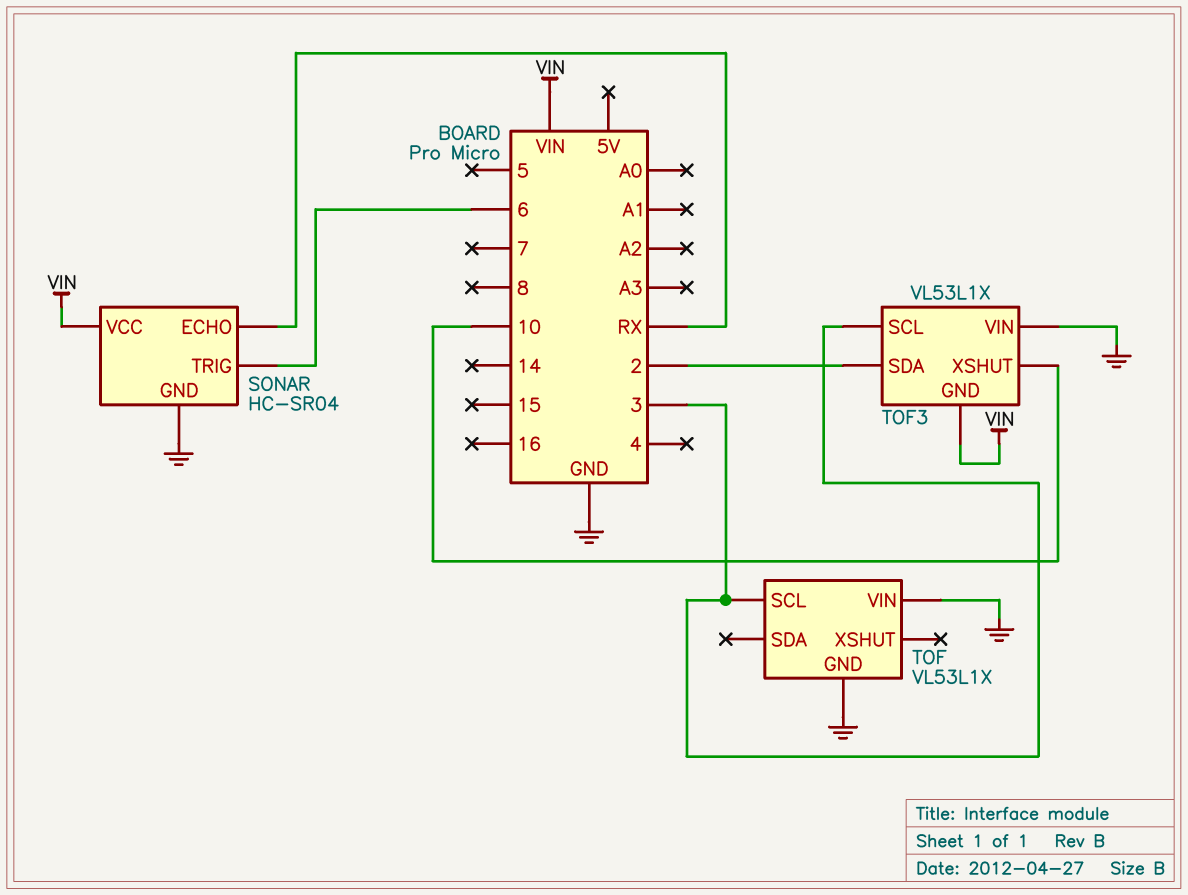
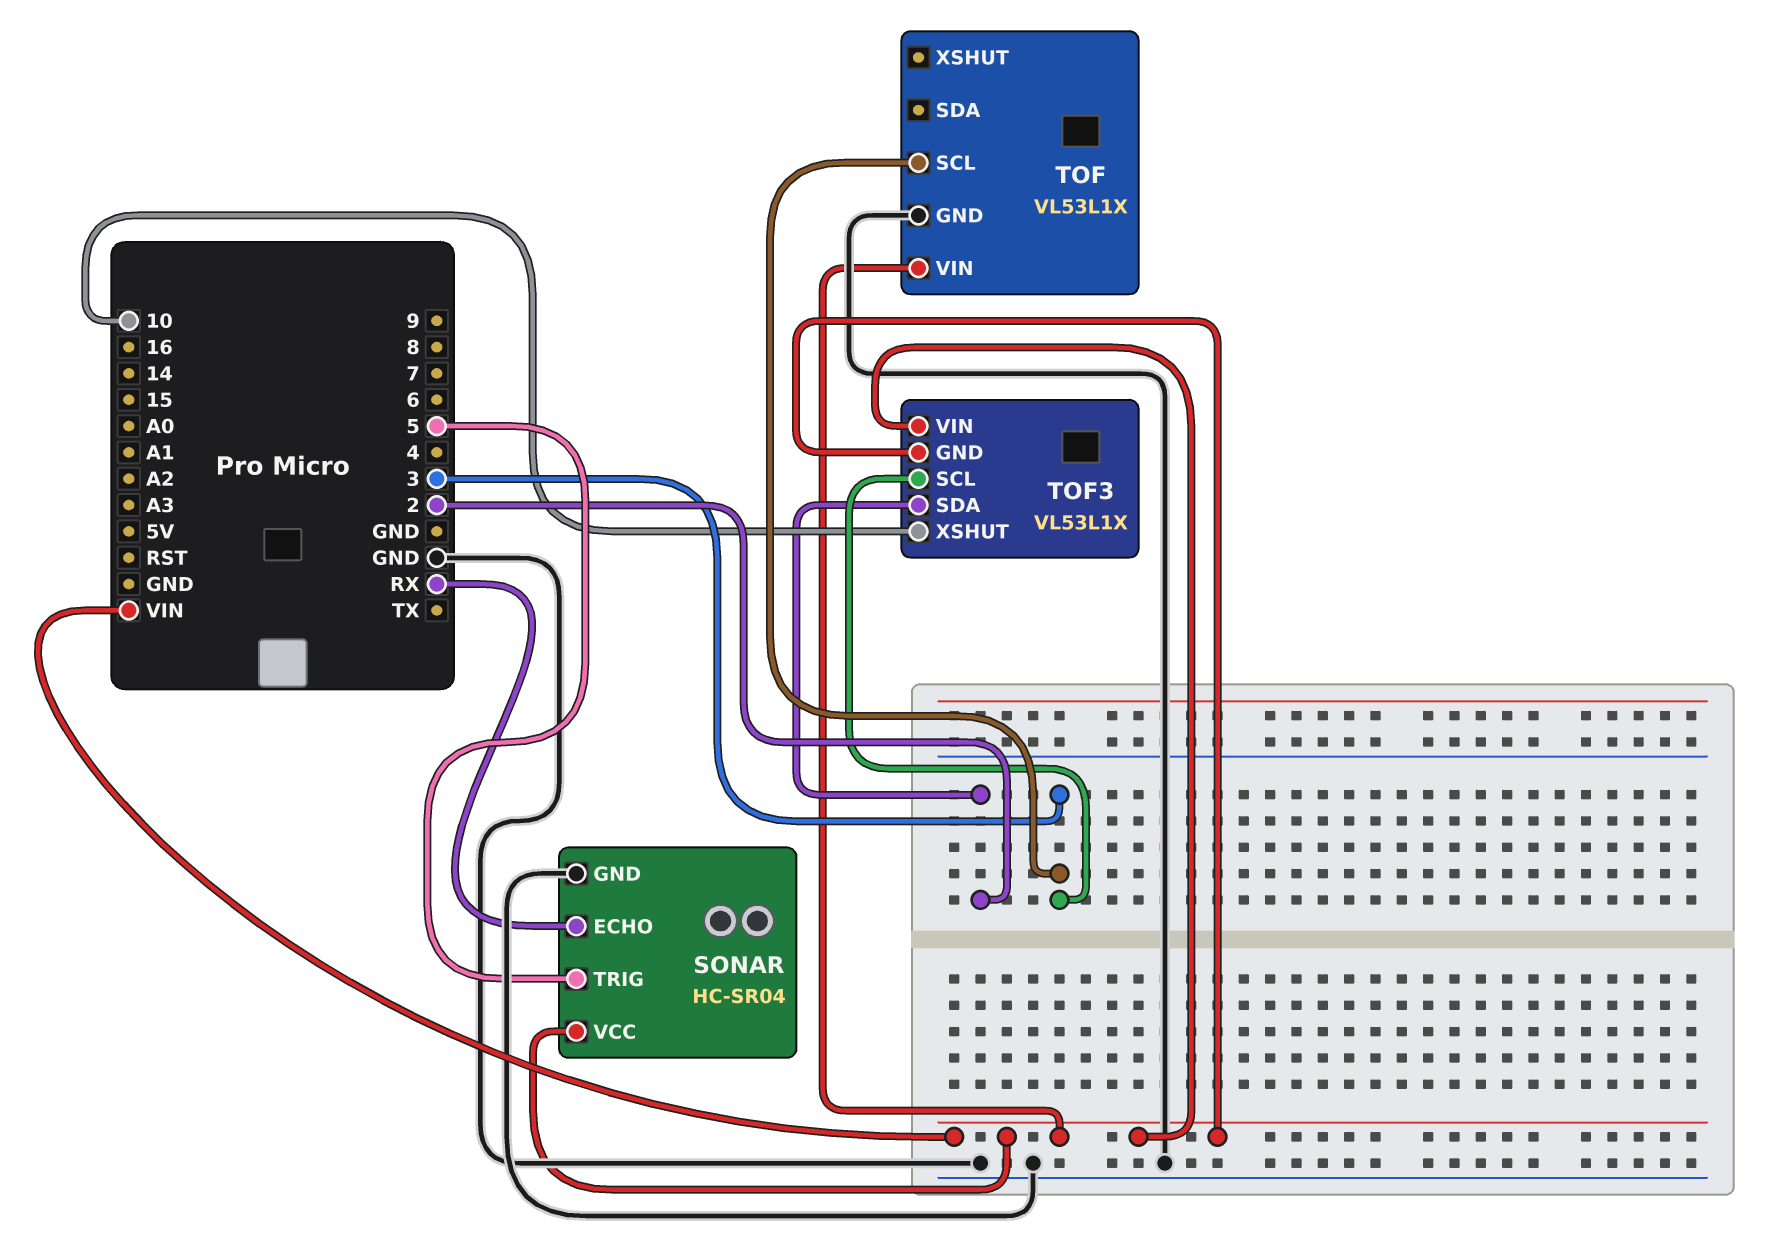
SONAR pin TRIG: 6 -> 5
TOF pin VIN: GND -> VIN
TOF3 pin VIN: GND -> VIN

